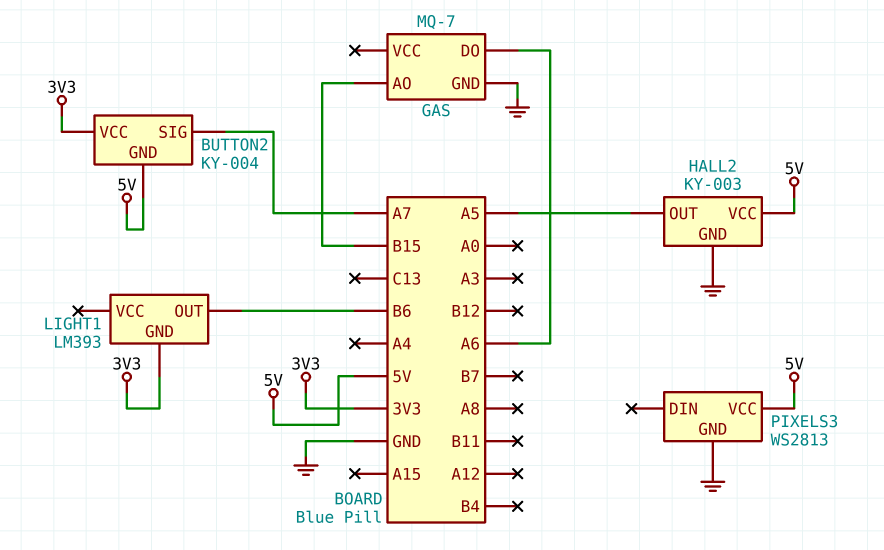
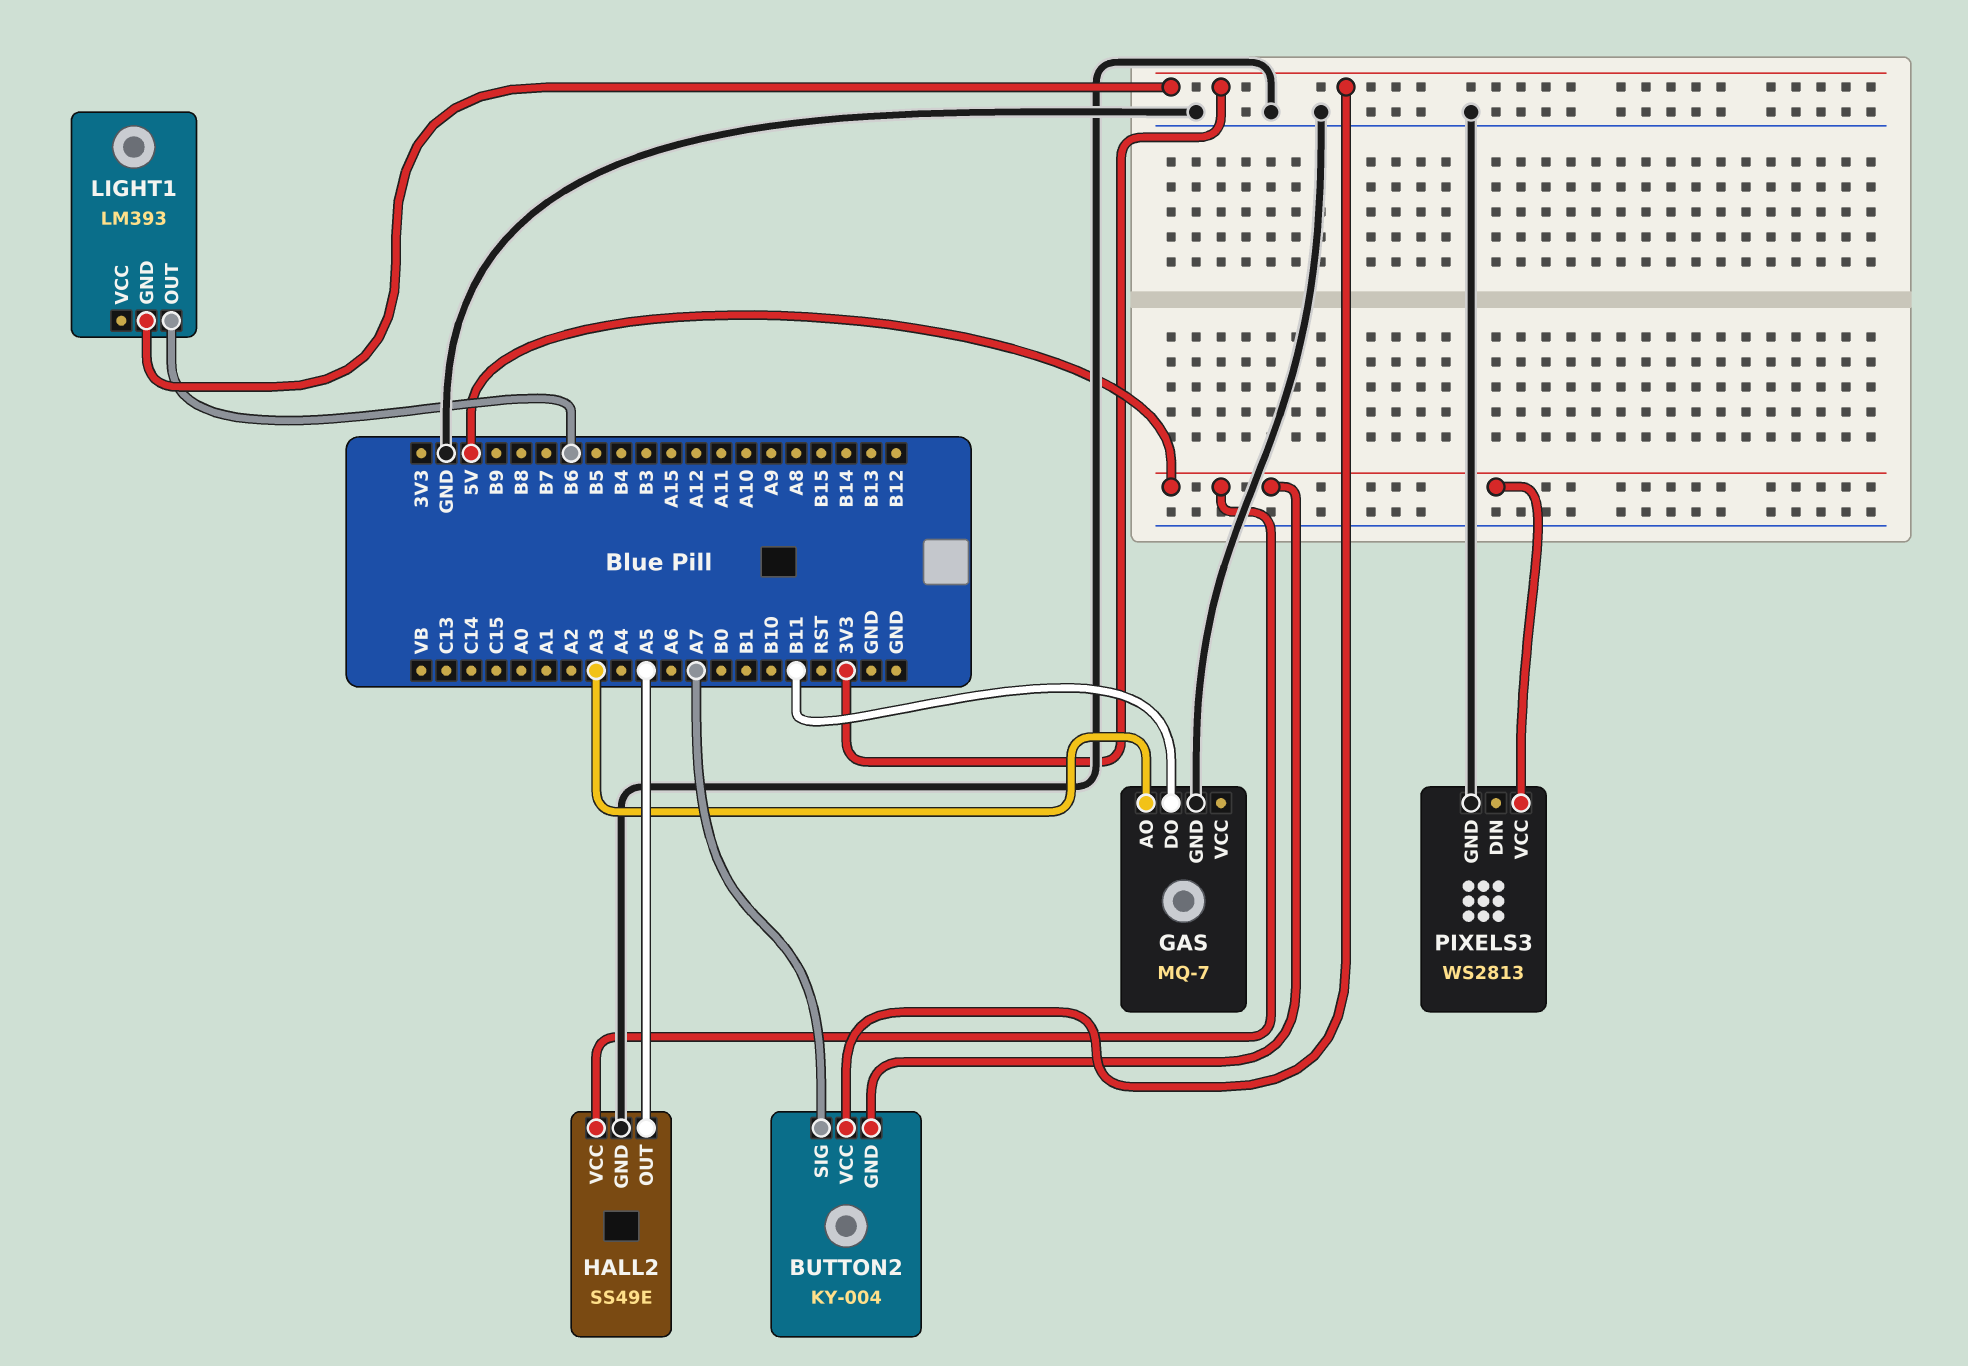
GAS pin AO: B15 -> A3
GAS pin DO: A6 -> B11
HALL2: KY-003 -> SS49E

